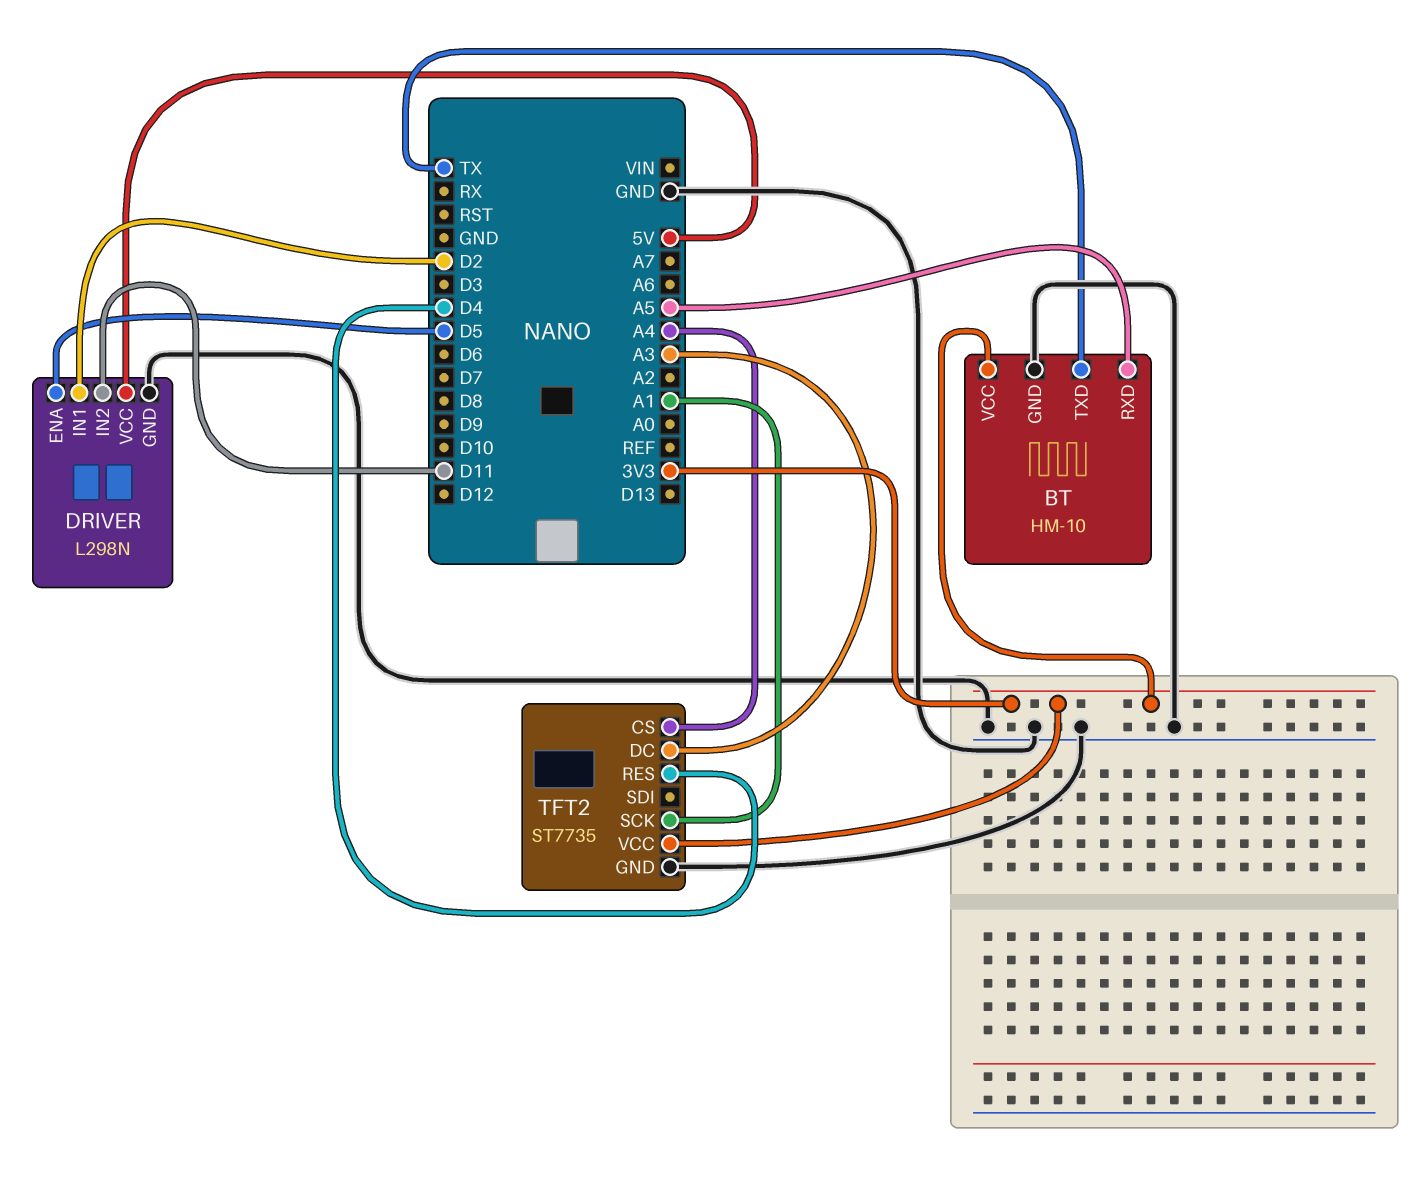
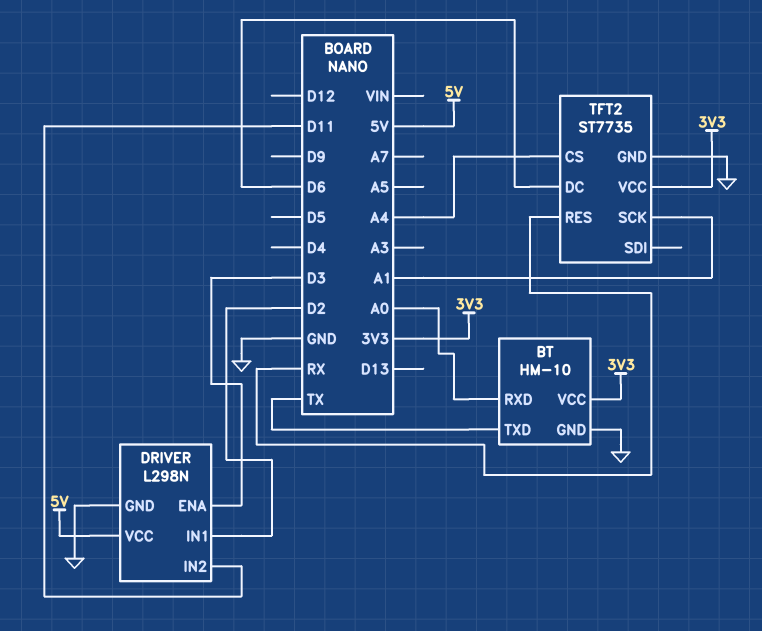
BT pin RXD: A5 -> A0
DRIVER pin ENA: D5 -> D3
TFT2 pin DC: A3 -> D6
TFT2 pin RES: D4 -> RX

